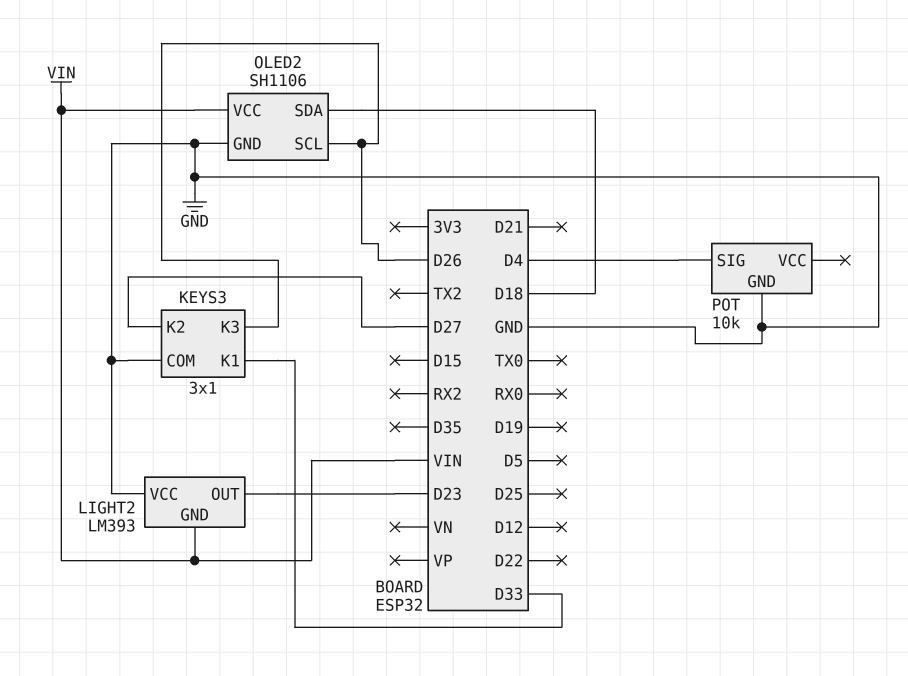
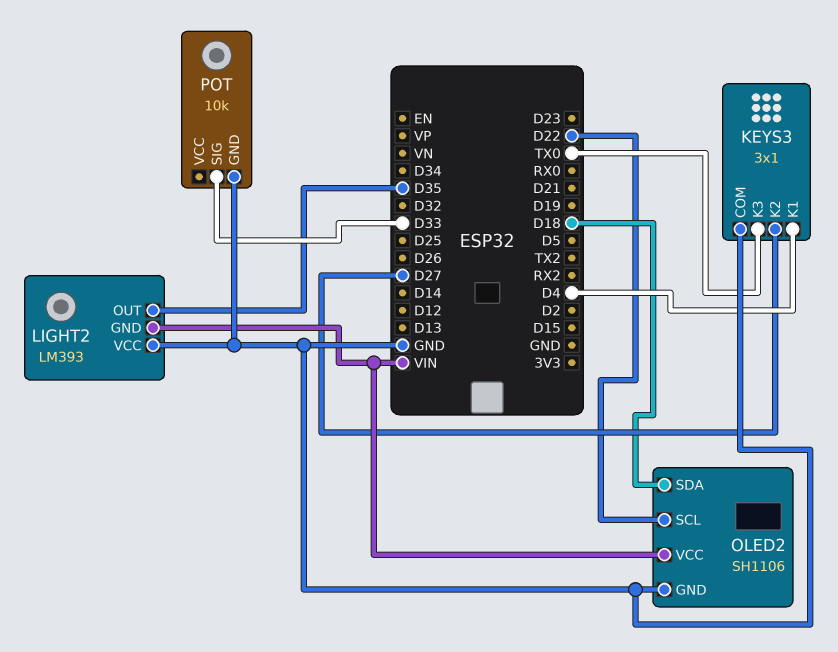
KEYS3 pin K1: D33 -> D4
KEYS3 pin K3: D26 -> TX0
LIGHT2 pin OUT: D23 -> D35
OLED2 pin SCL: D26 -> D22
POT pin SIG: D4 -> D33

